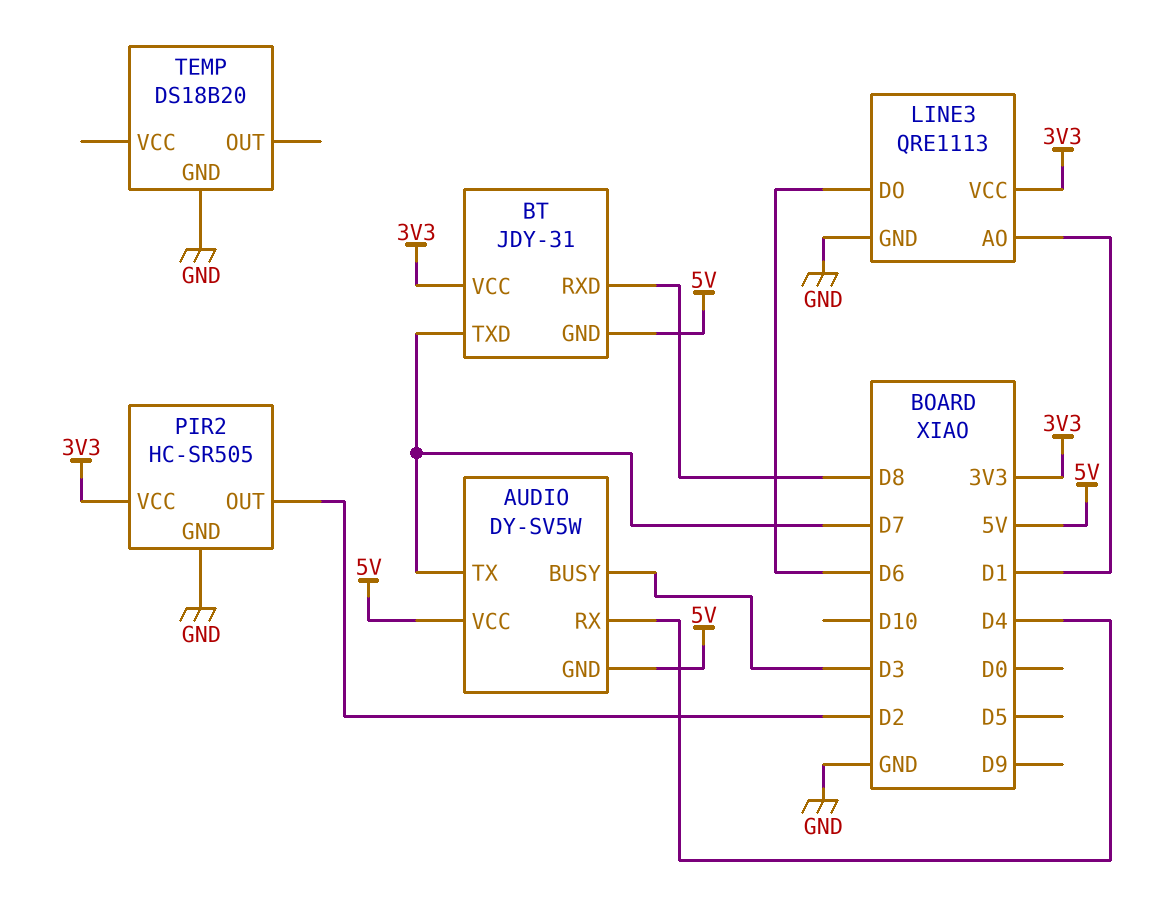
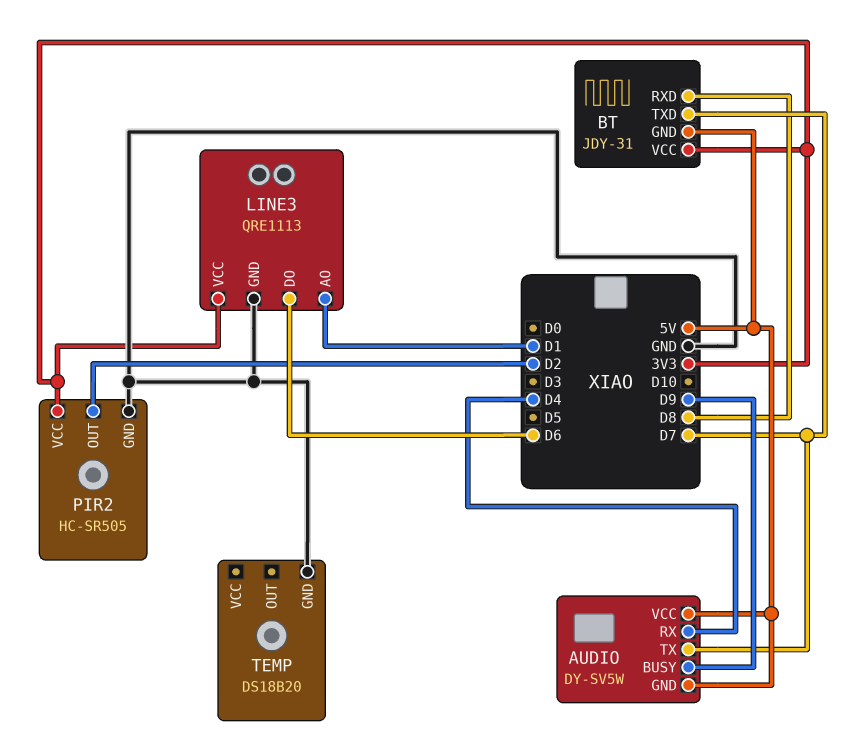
AUDIO pin BUSY: D3 -> D9

